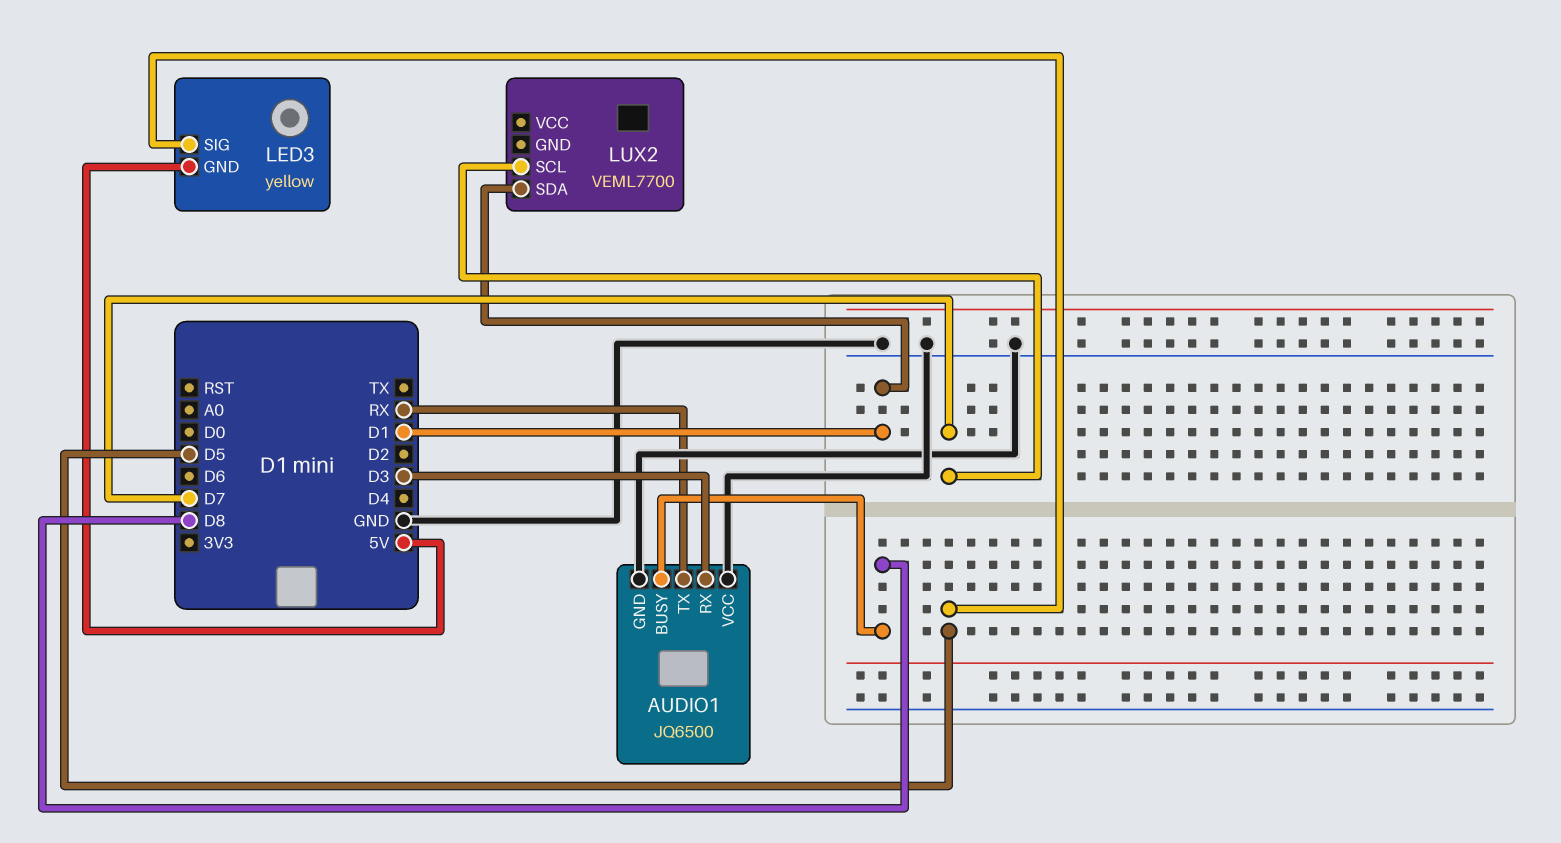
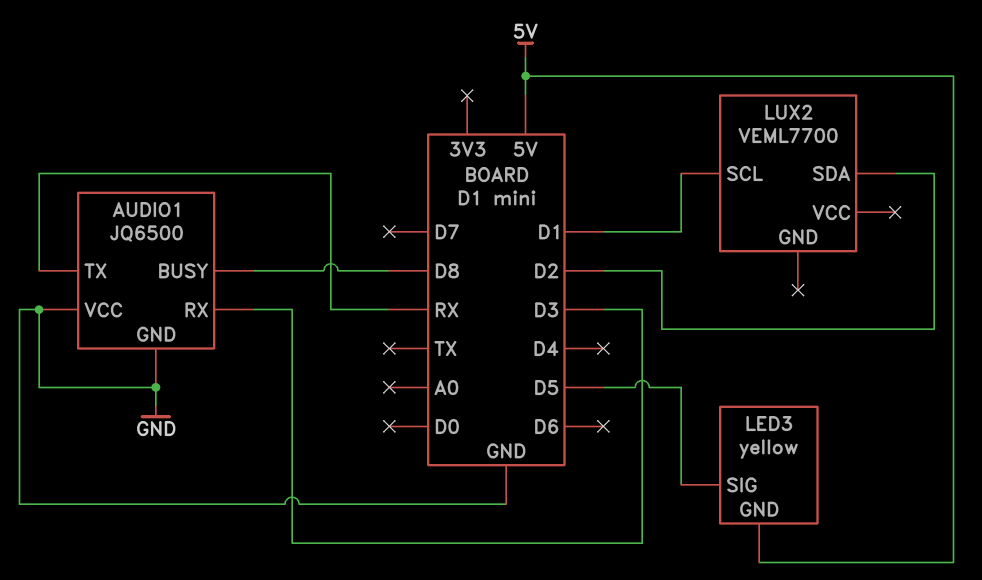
LUX2 pin SCL: D7 -> D1
LUX2 pin SDA: D1 -> D2

